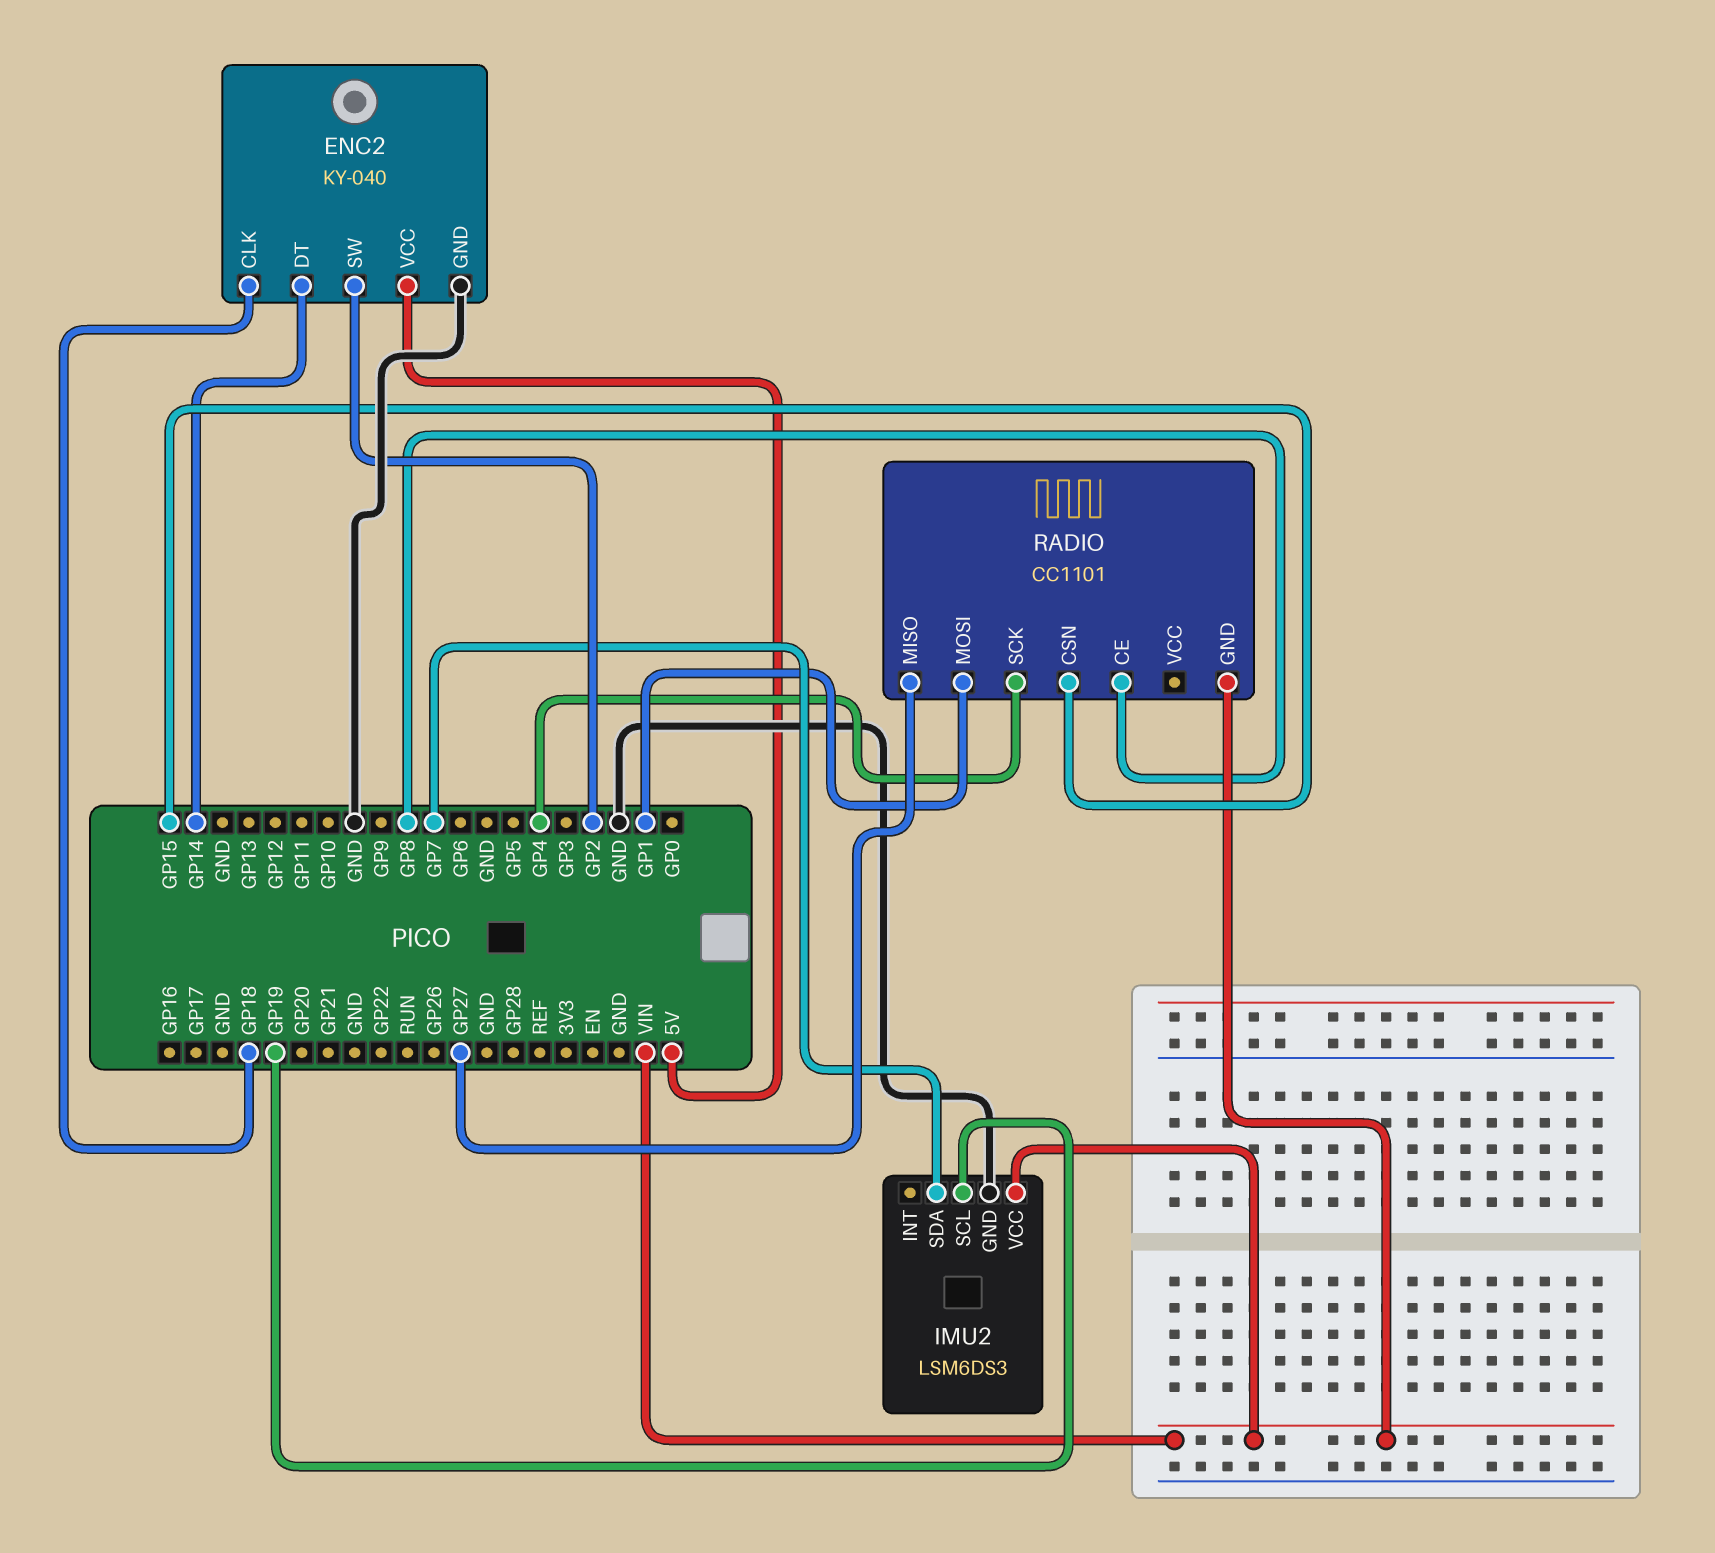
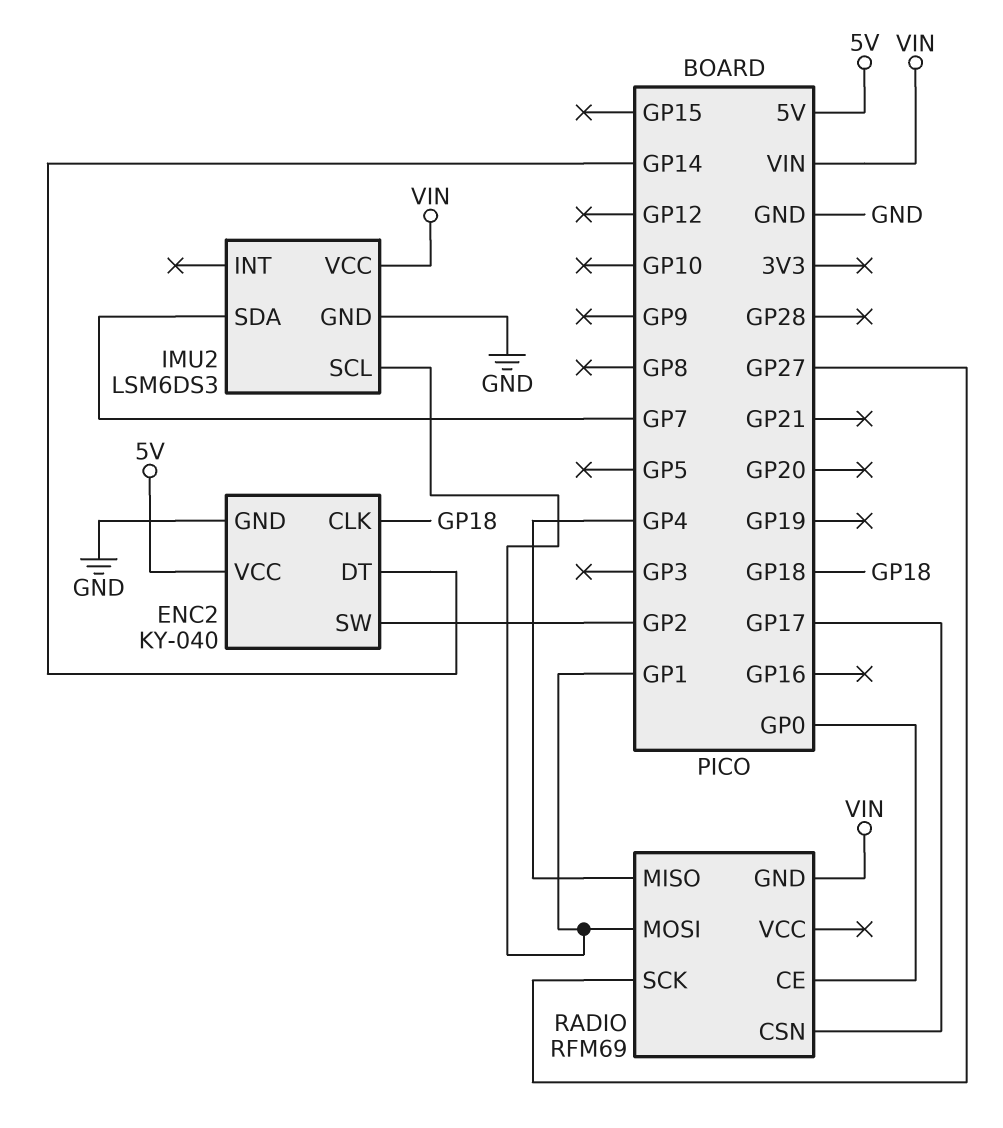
IMU2 pin SCL: GP19 -> GP1
RADIO: CC1101 -> RFM69
RADIO pin CE: GP8 -> GP0
RADIO pin CSN: GP15 -> GP17
RADIO pin MISO: GP27 -> GP4
RADIO pin SCK: GP4 -> GP27

